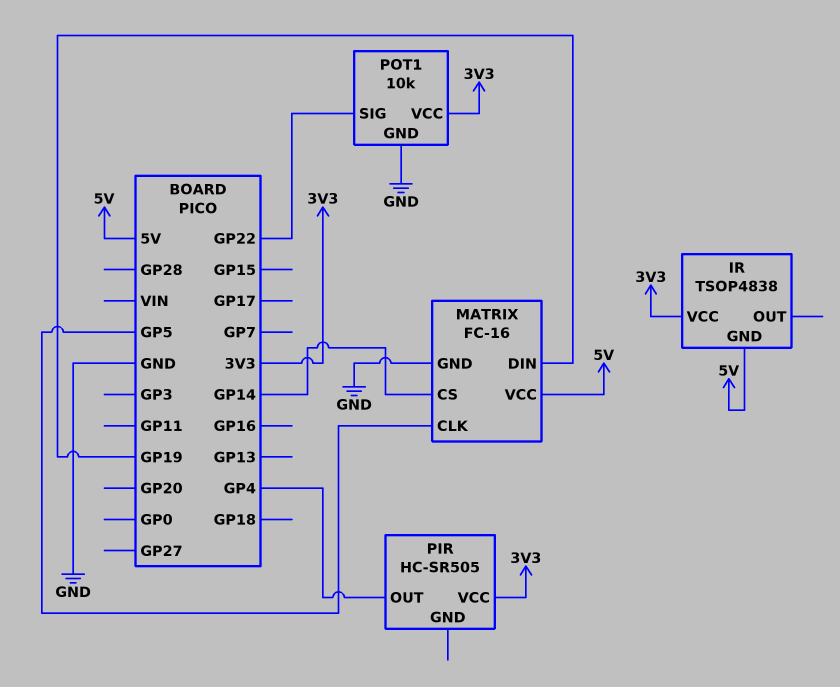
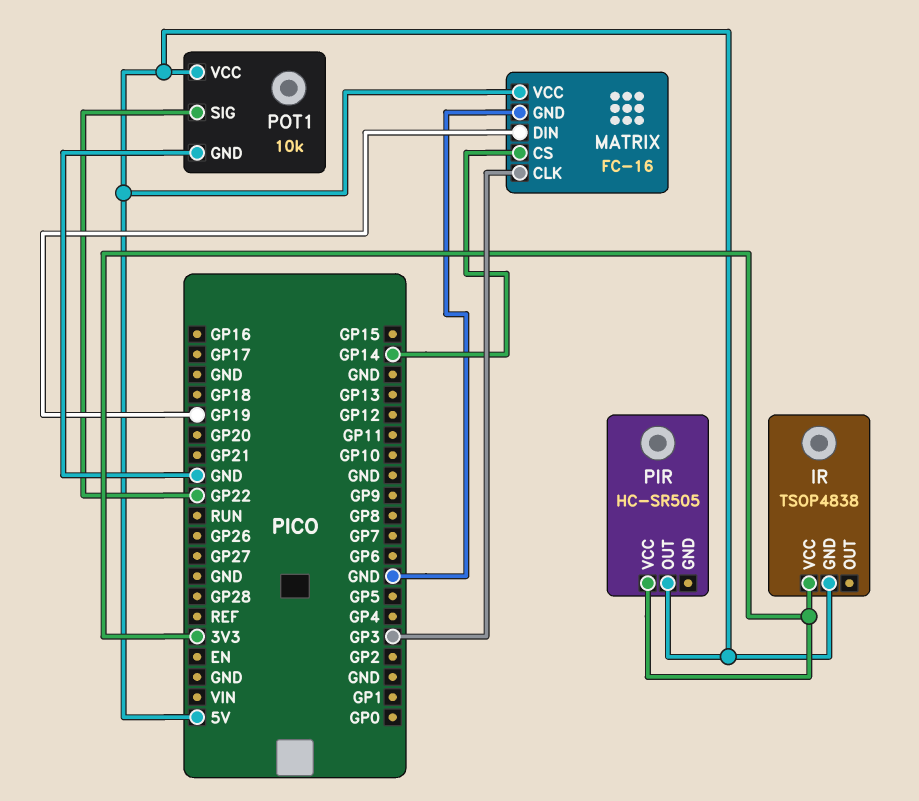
MATRIX pin CLK: GP5 -> GP3
PIR pin OUT: GP4 -> 5V
POT1 pin VCC: 3V3 -> 5V

